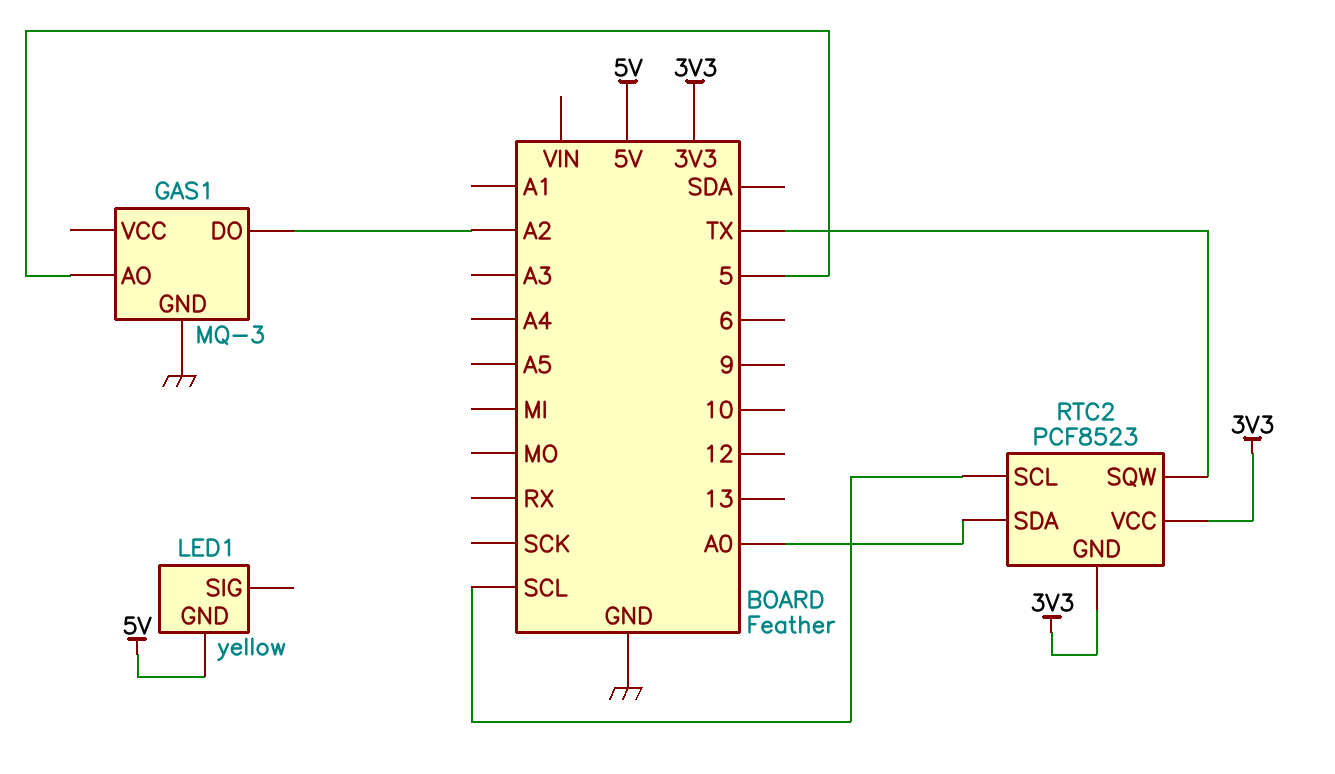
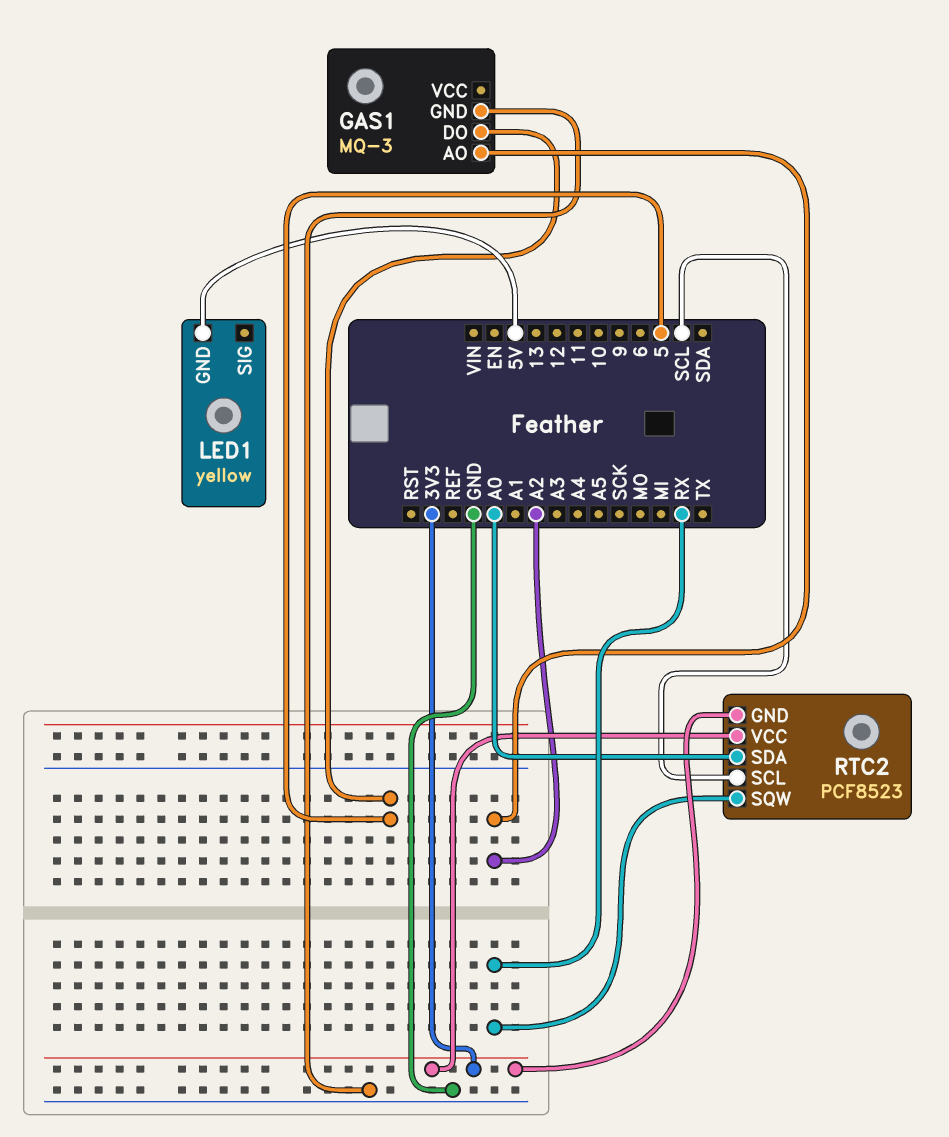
GAS1 pin AO: 5 -> A2
GAS1 pin DO: A2 -> 5
RTC2 pin SQW: TX -> RX

